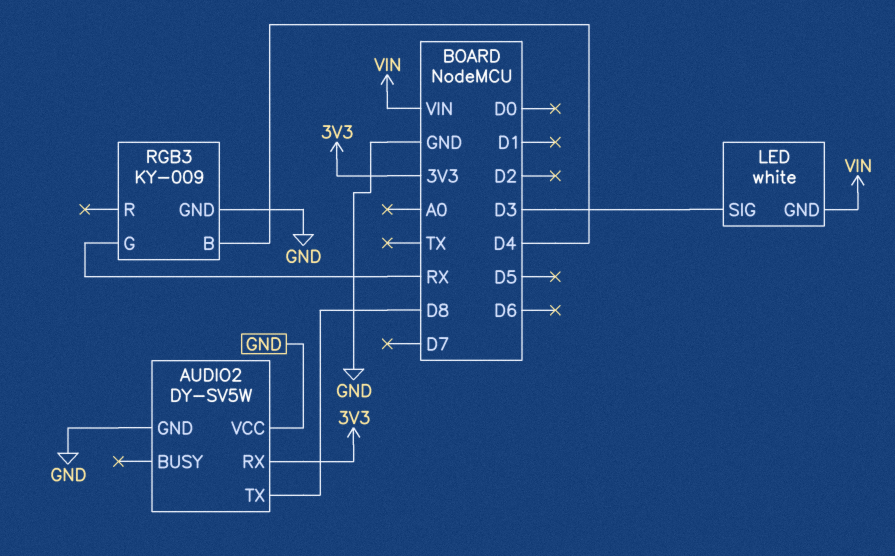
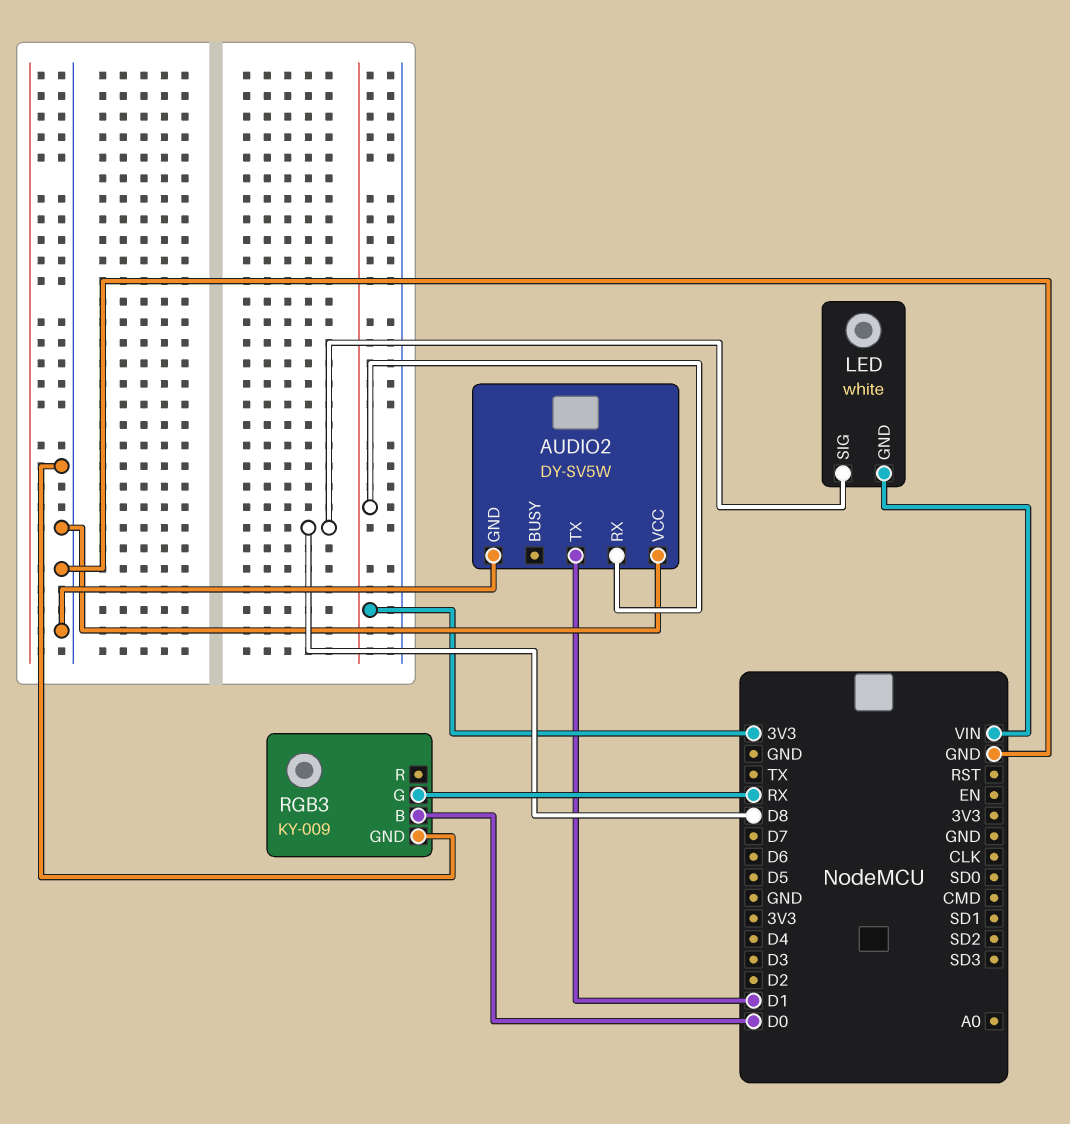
AUDIO2 pin TX: D8 -> D1
LED pin SIG: D3 -> D8
RGB3 pin B: D4 -> D0

